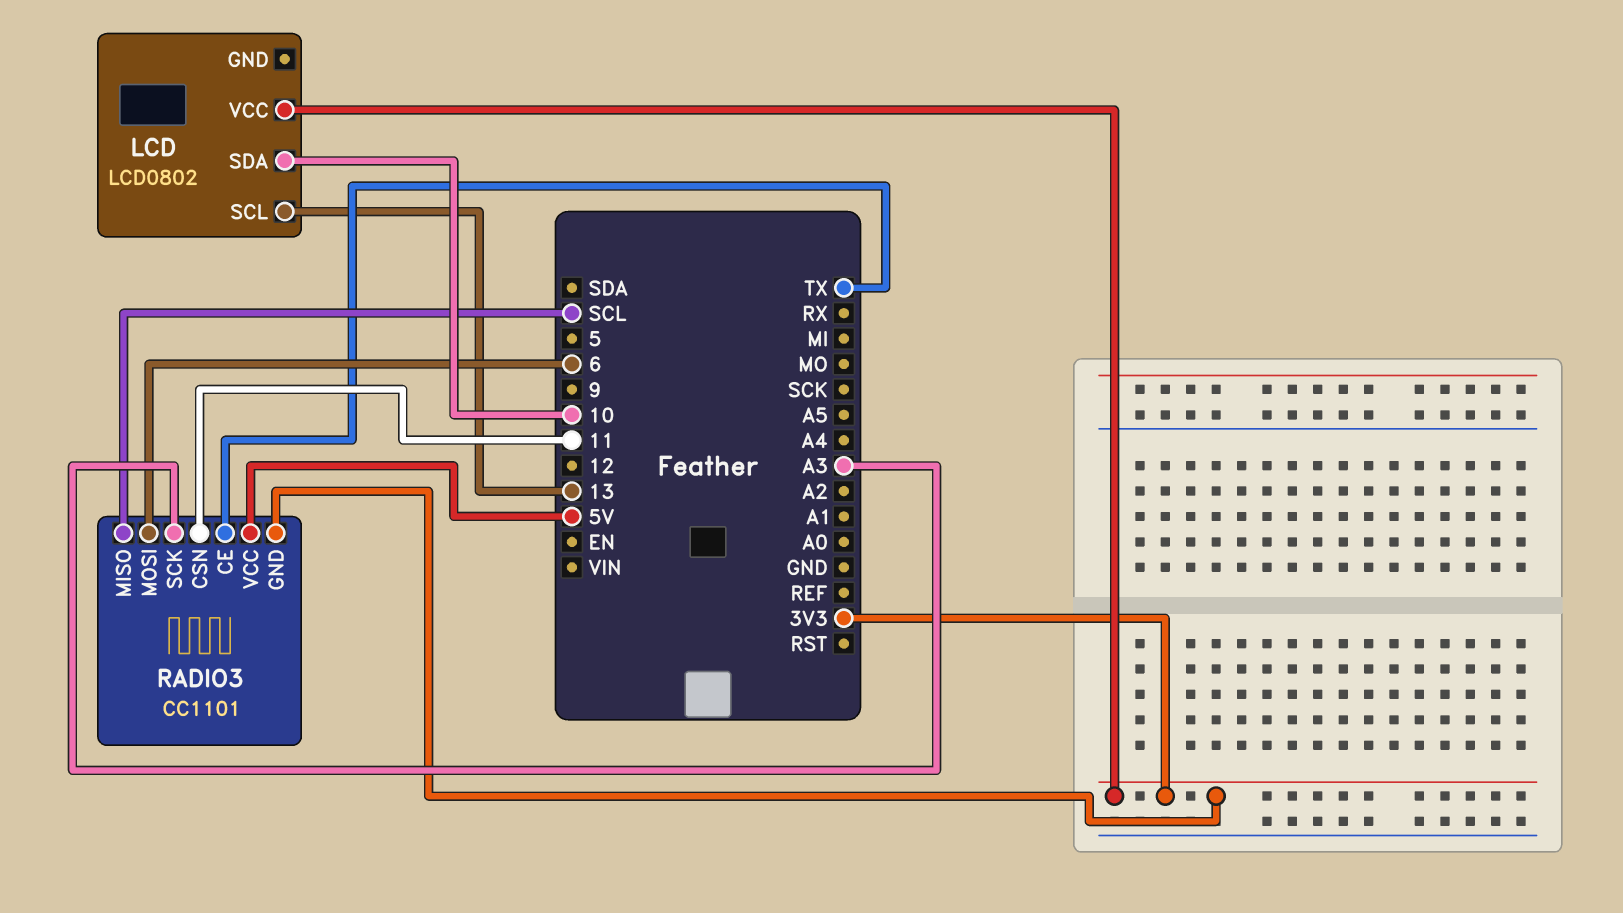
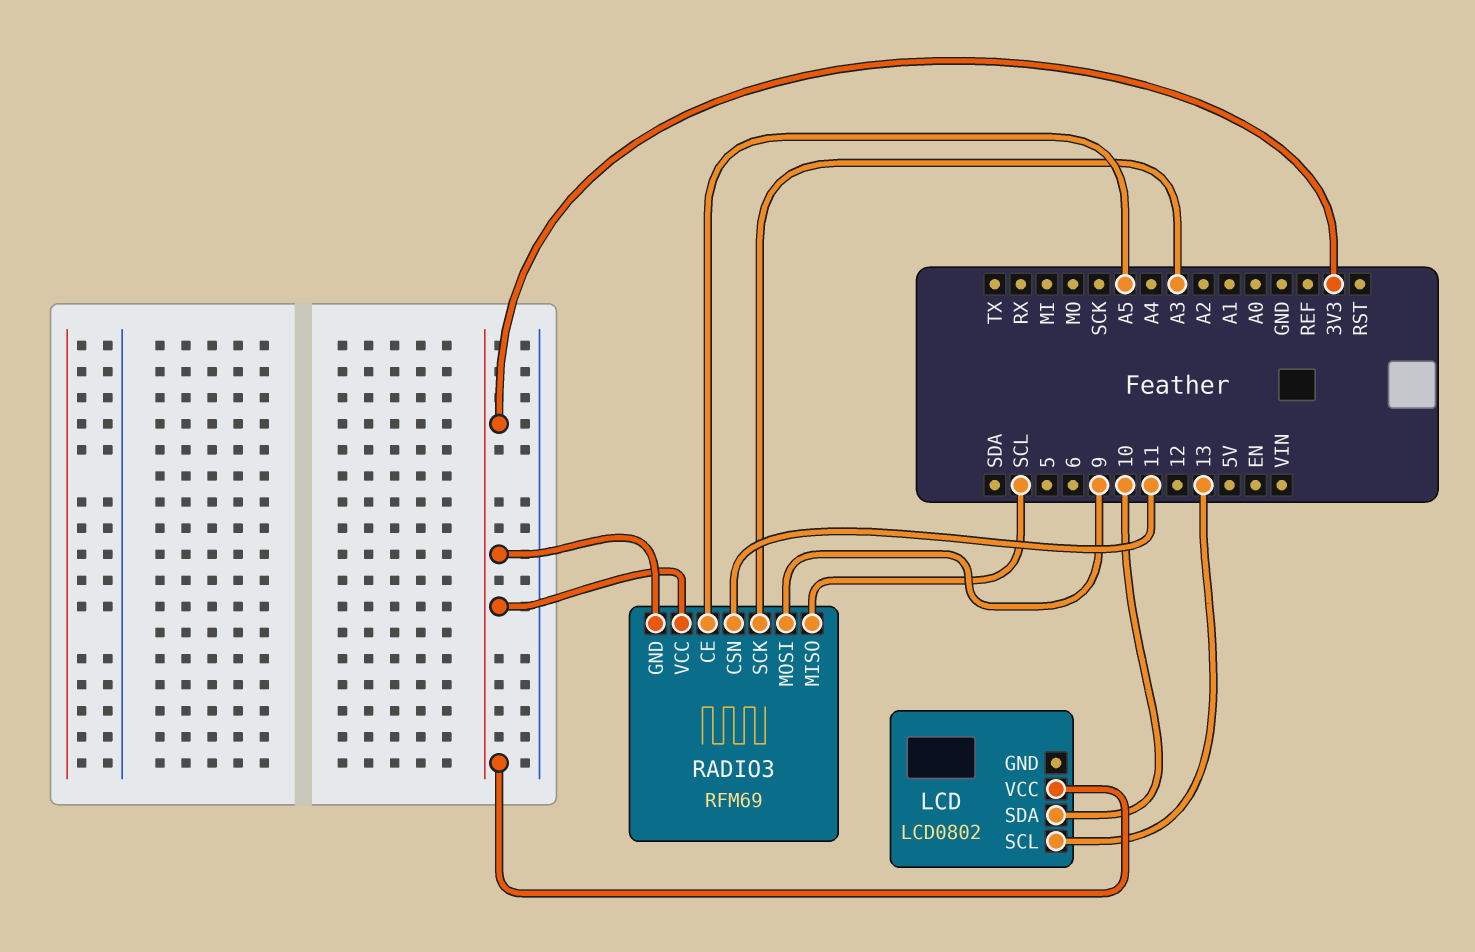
RADIO3: CC1101 -> RFM69
RADIO3 pin CE: TX -> A5
RADIO3 pin MOSI: 6 -> 9
RADIO3 pin VCC: 5V -> 3V3

